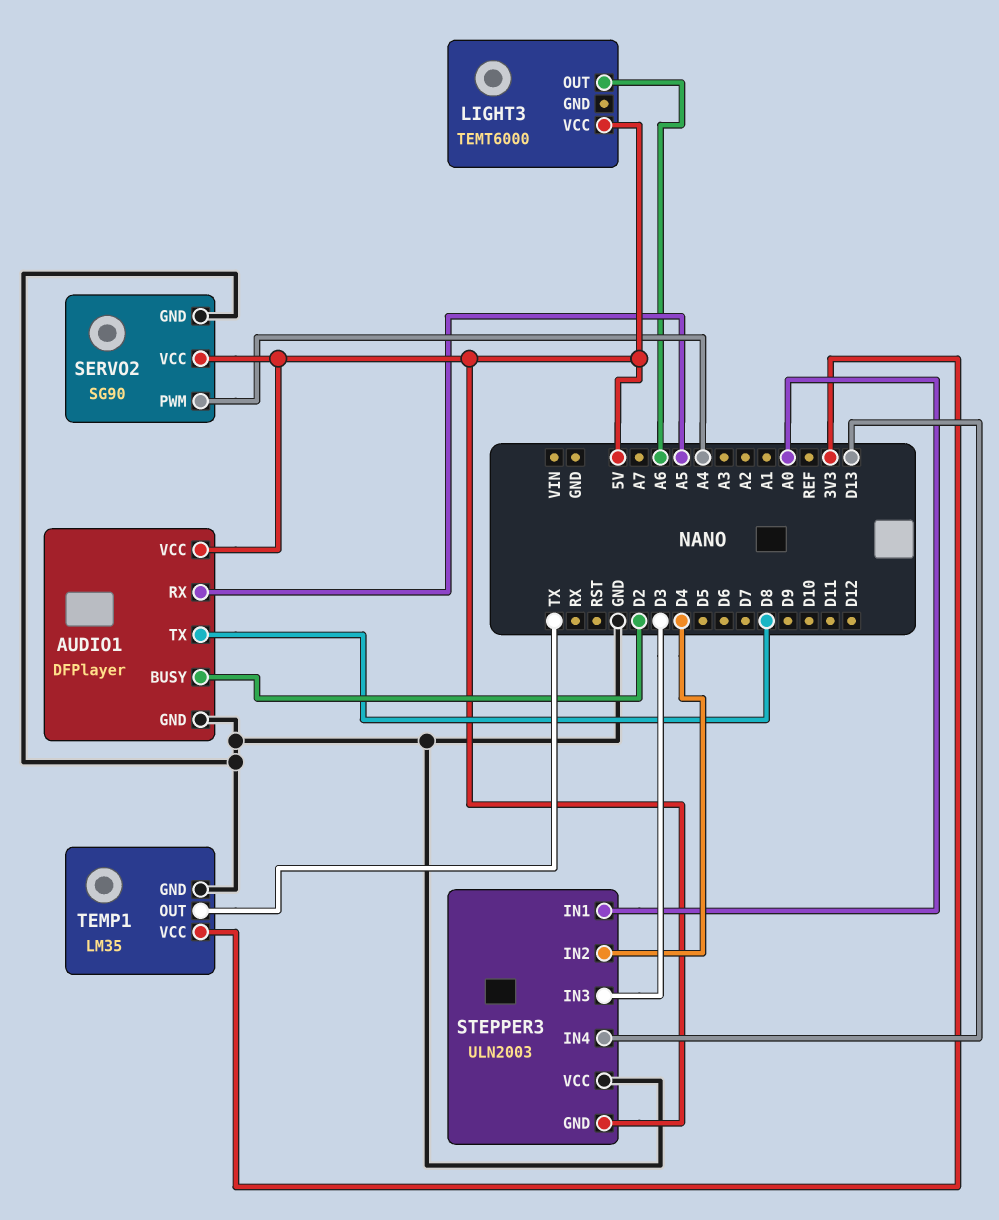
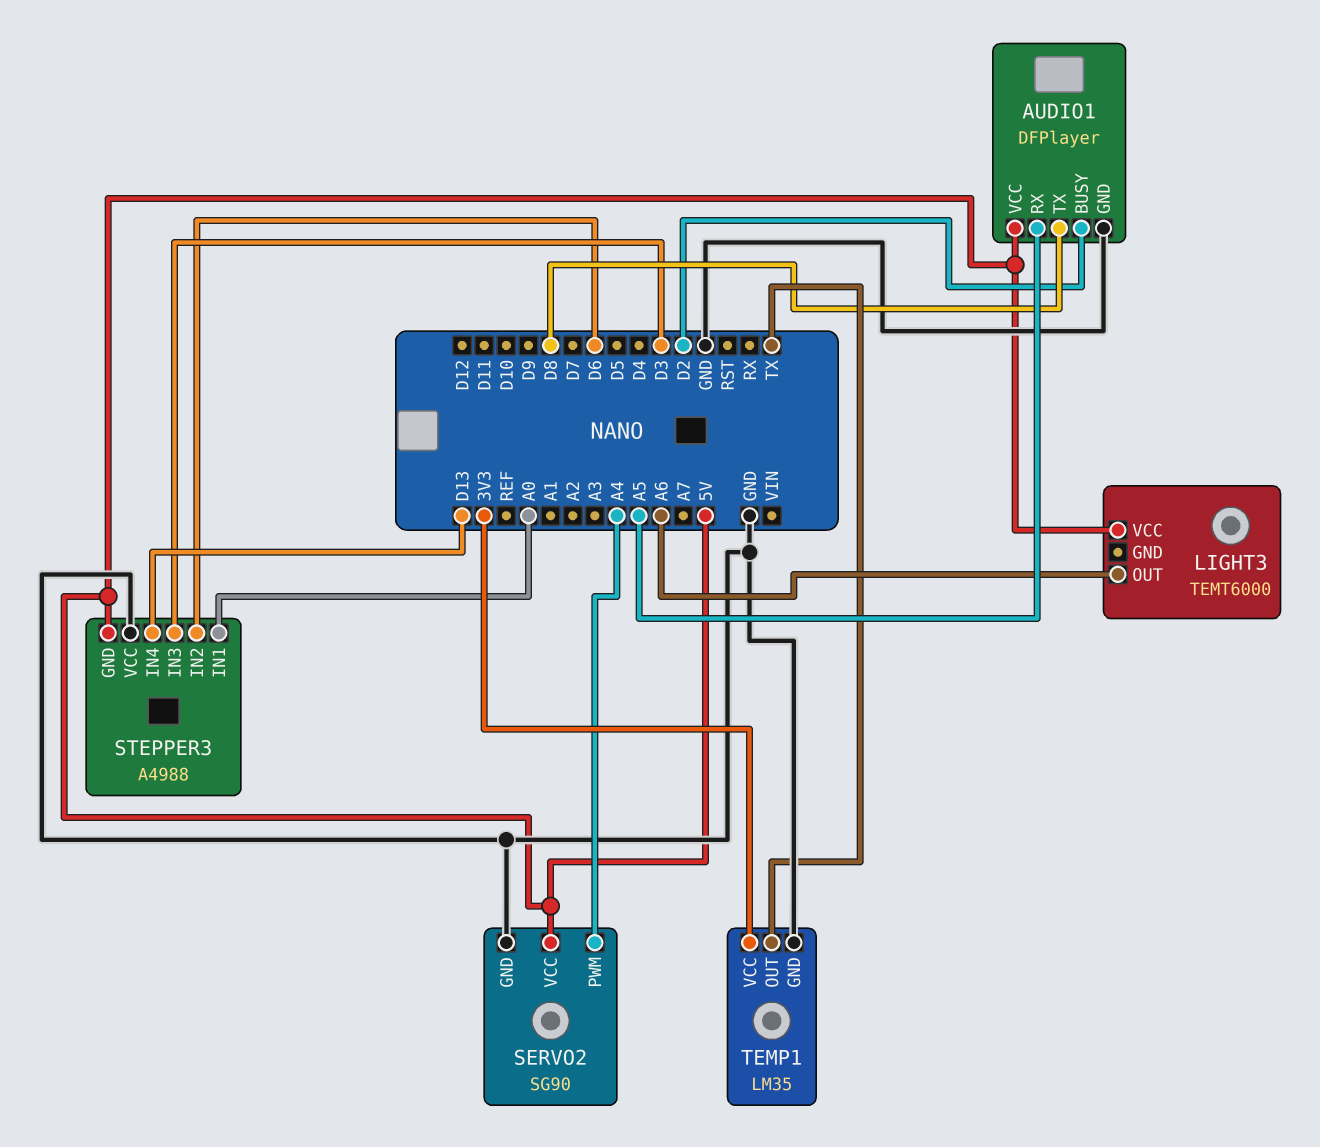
STEPPER3: ULN2003 -> A4988
STEPPER3 pin IN2: D4 -> D6

